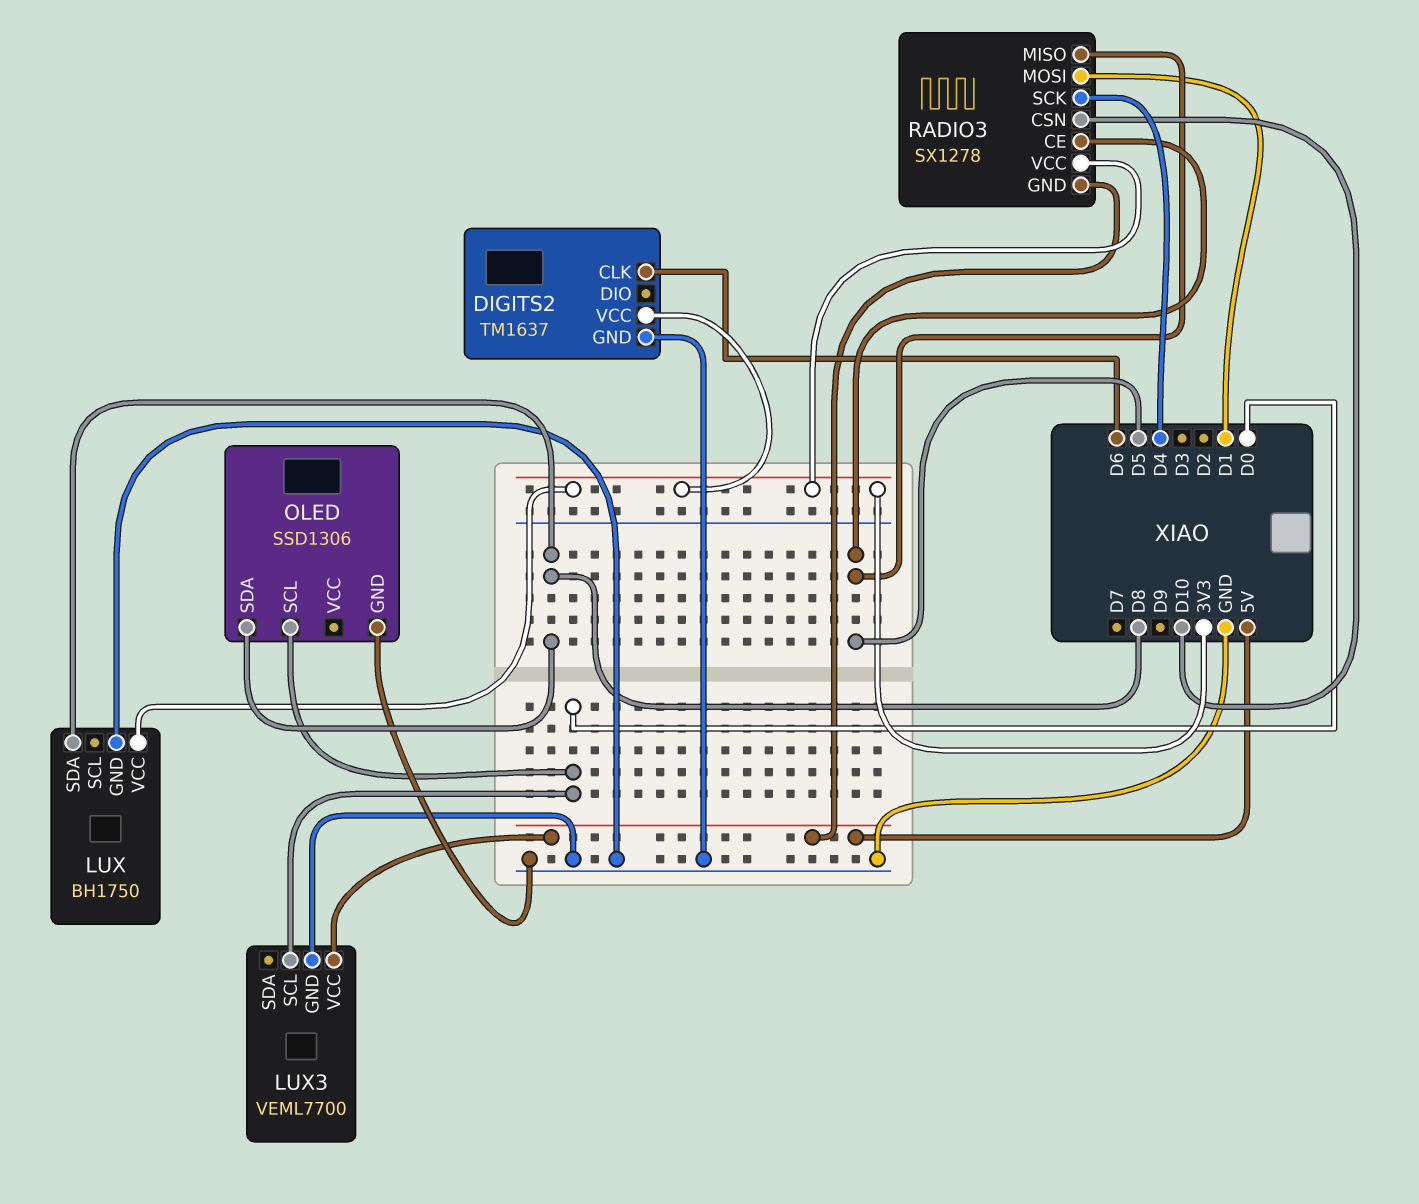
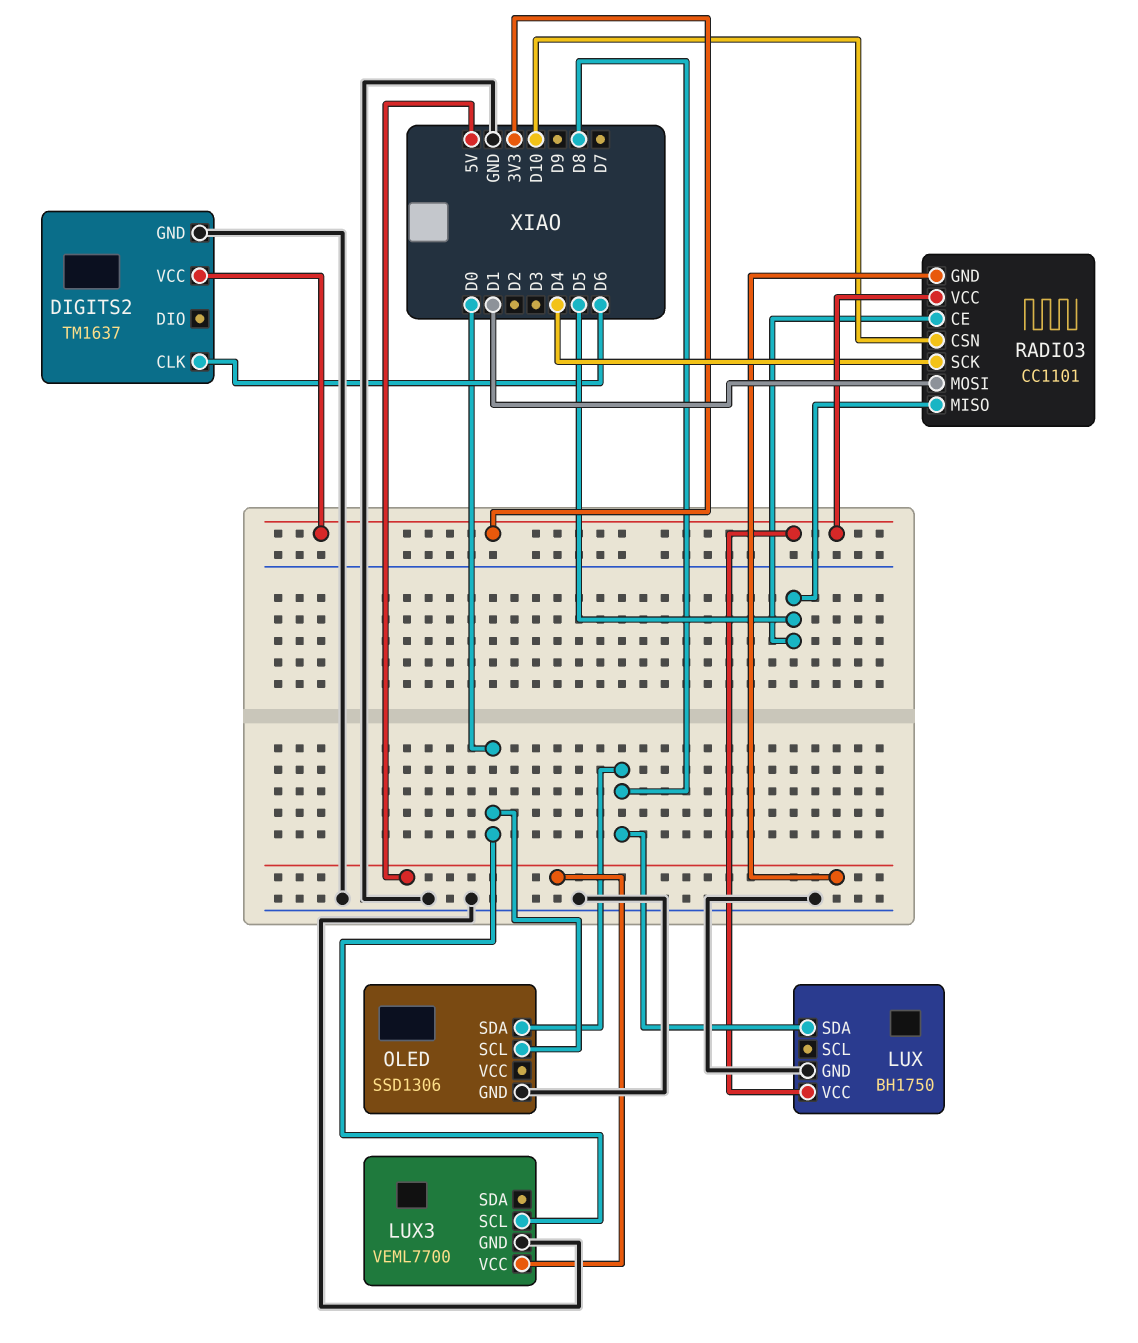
RADIO3: SX1278 -> CC1101

